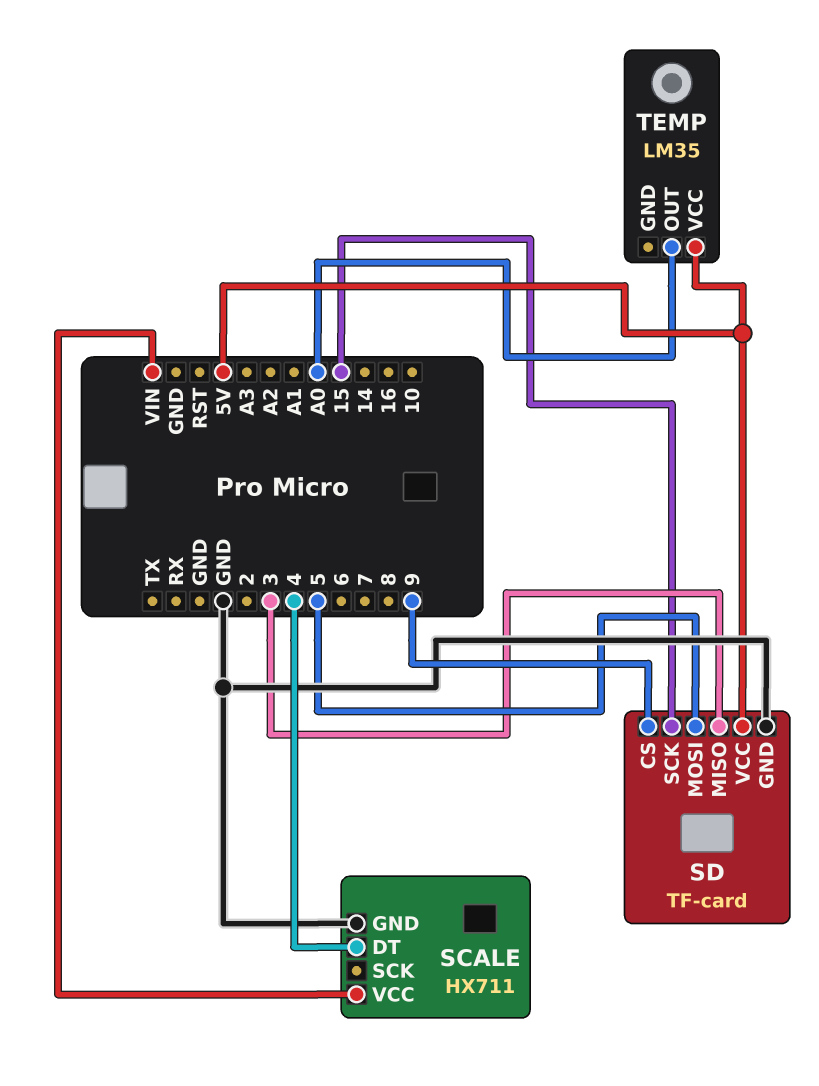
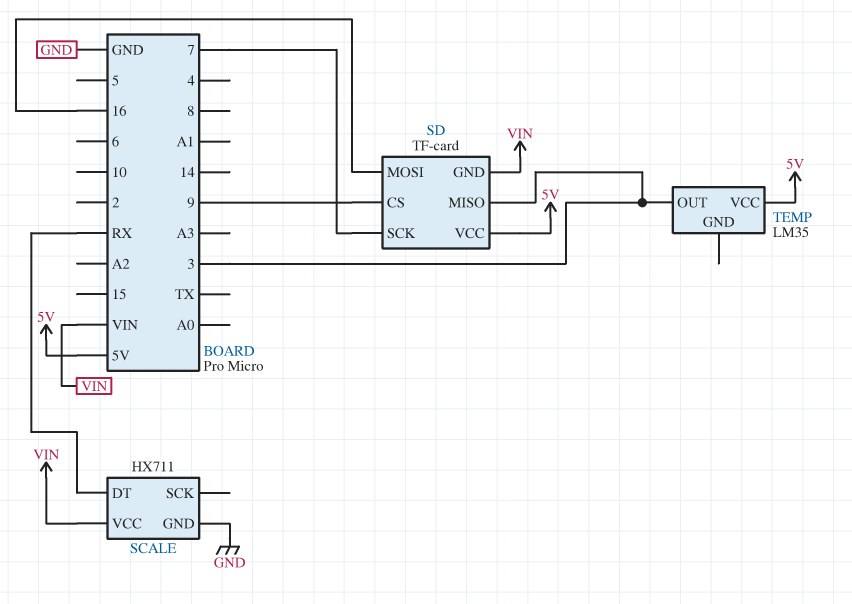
SCALE pin DT: 4 -> RX
SD pin GND: GND -> VIN
SD pin MOSI: 5 -> 16
SD pin SCK: 15 -> 7
TEMP pin OUT: A0 -> 3

